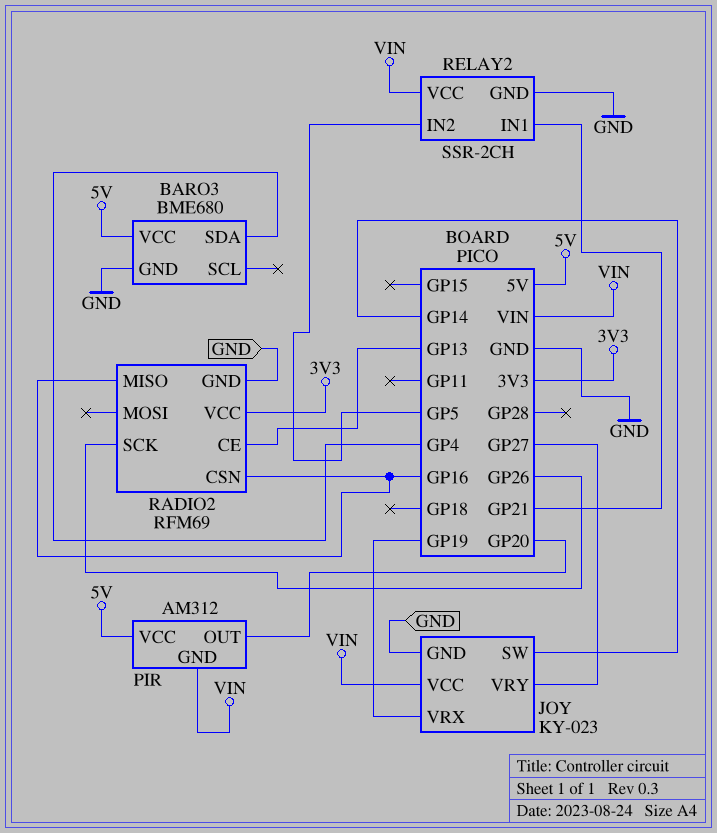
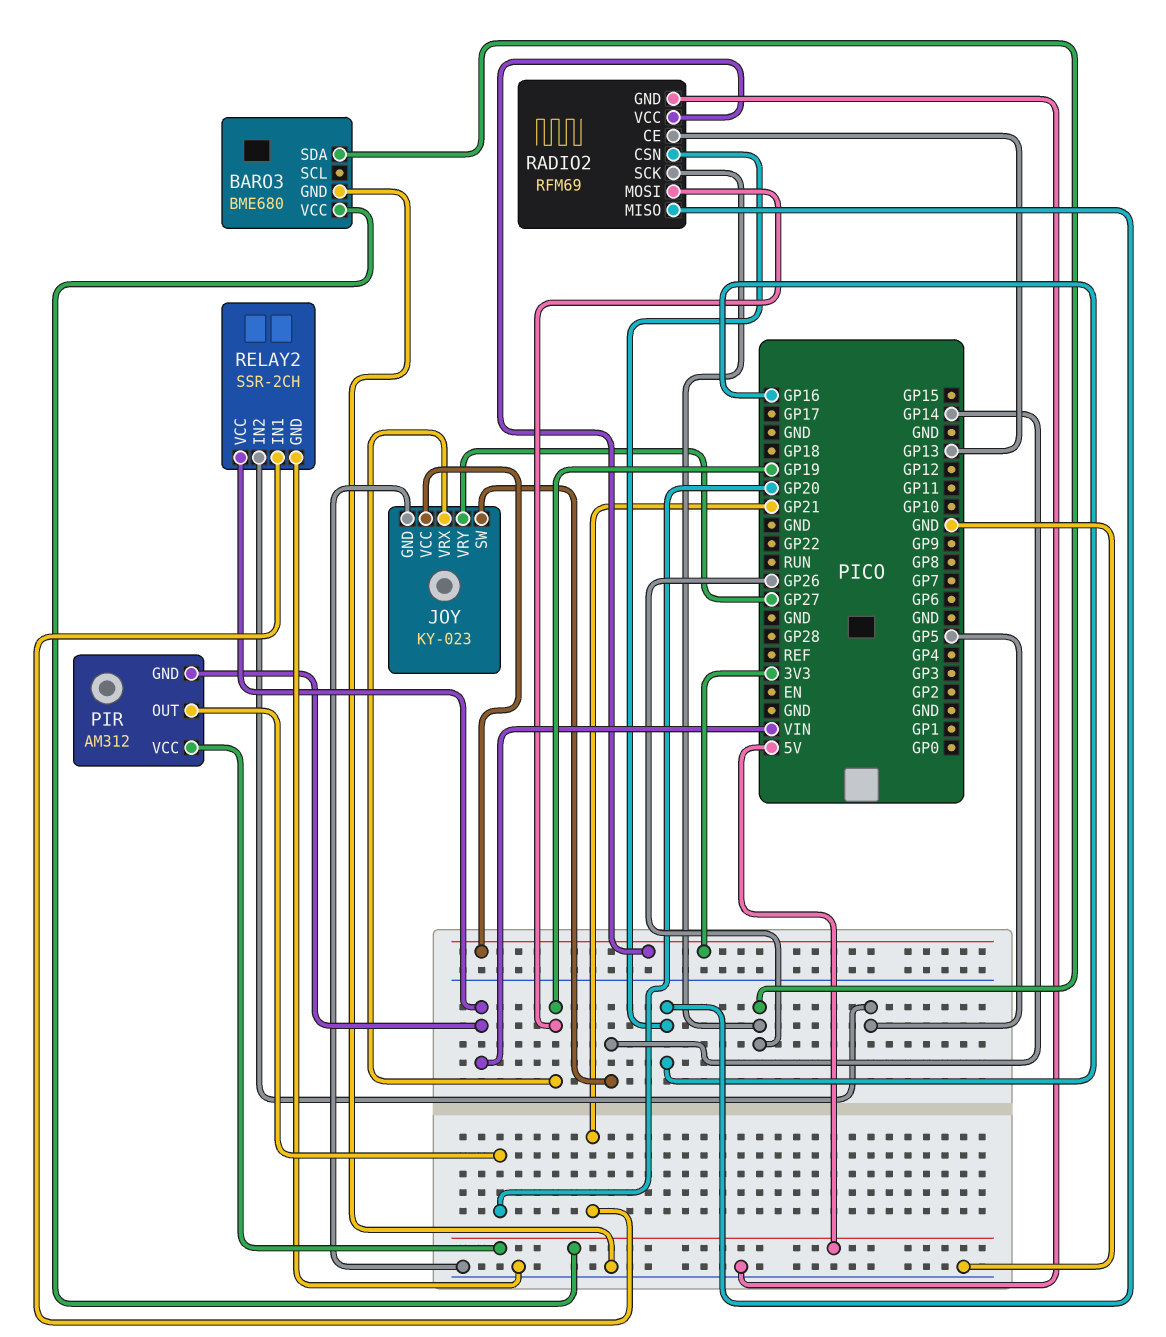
BARO3 pin SDA: GP4 -> GP26
JOY pin VCC: VIN -> 3V3
RADIO2 pin MOSI: none -> GP19

